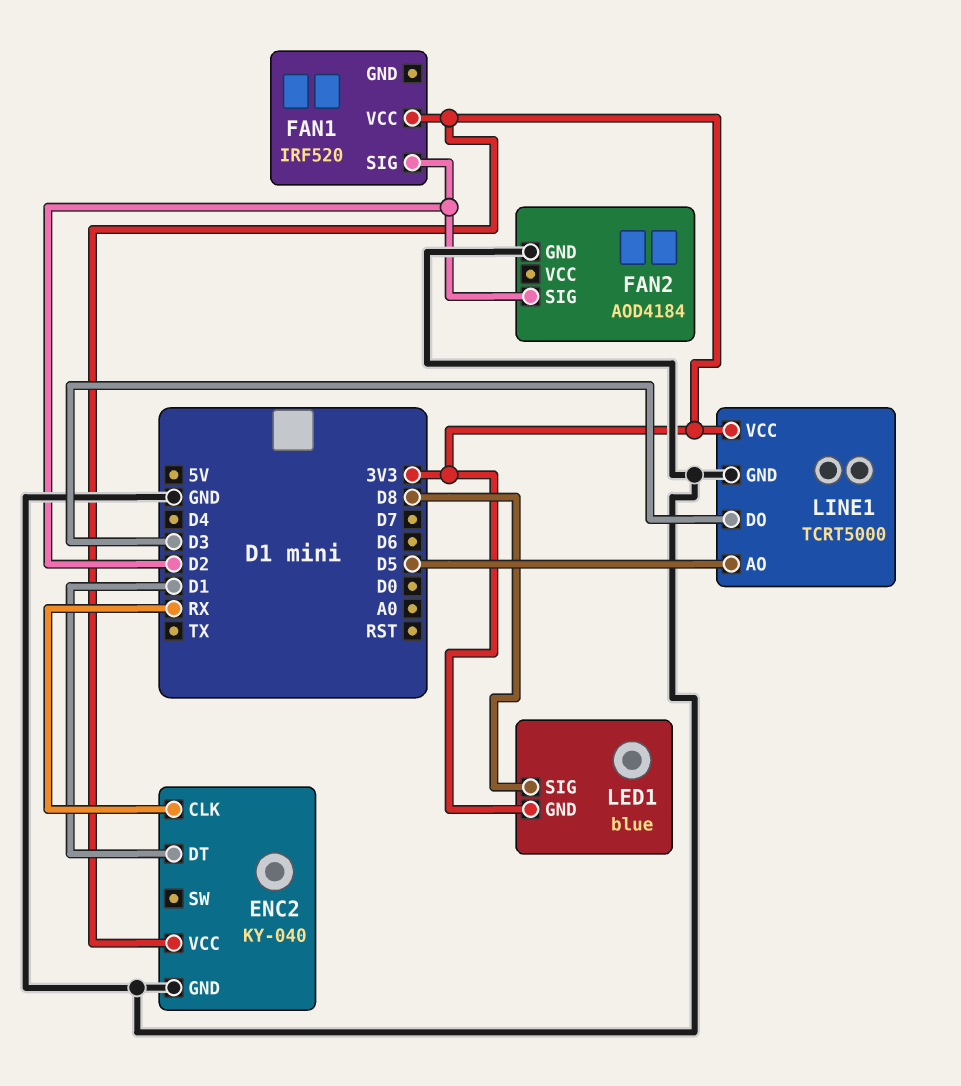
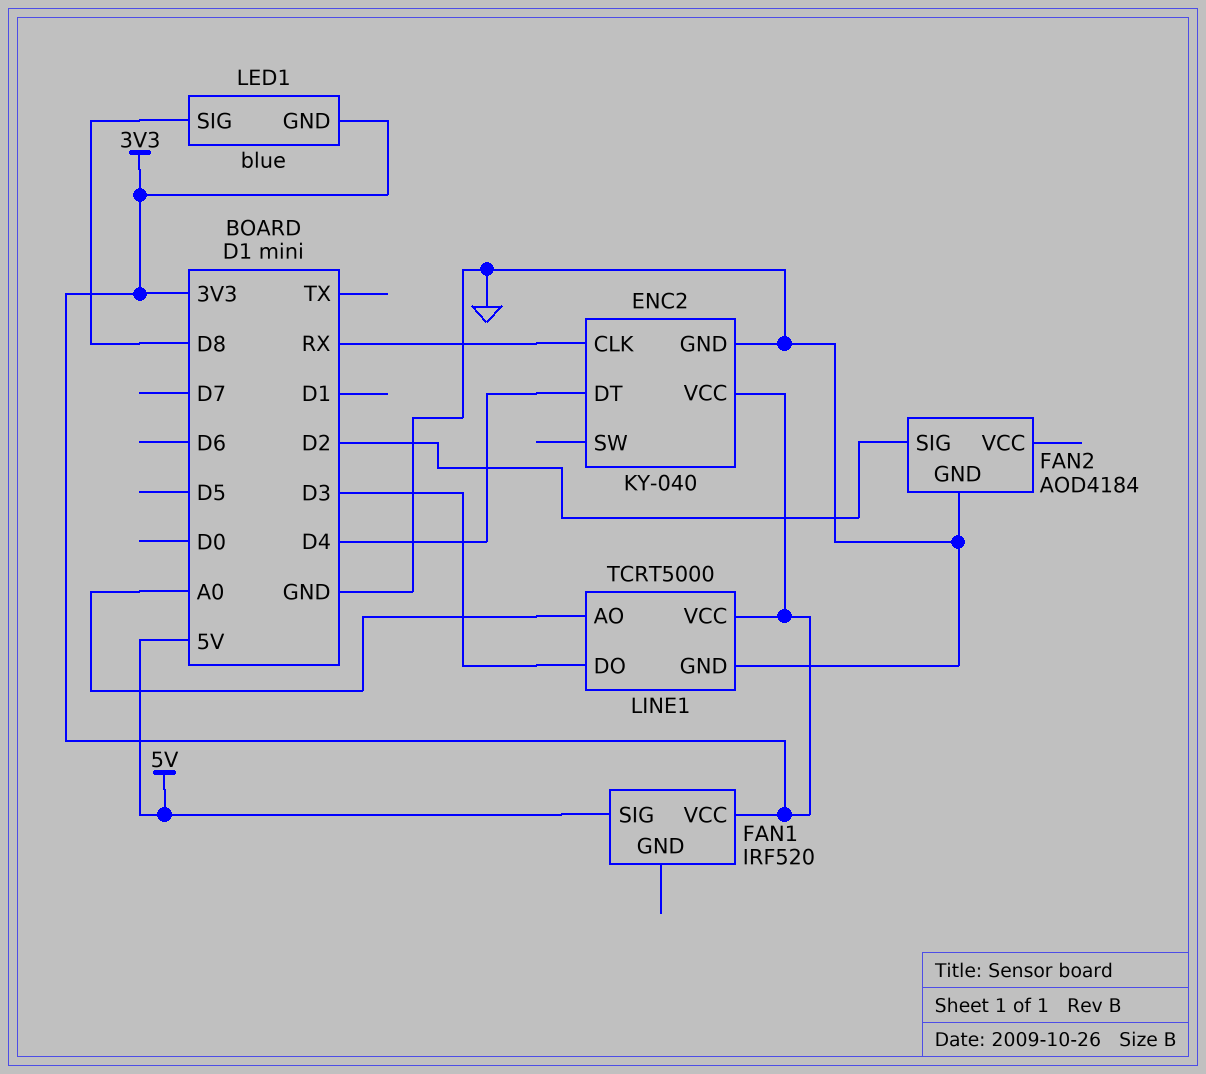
ENC2 pin DT: D1 -> D4
FAN1 pin SIG: D2 -> 5V
LINE1 pin AO: D5 -> A0

